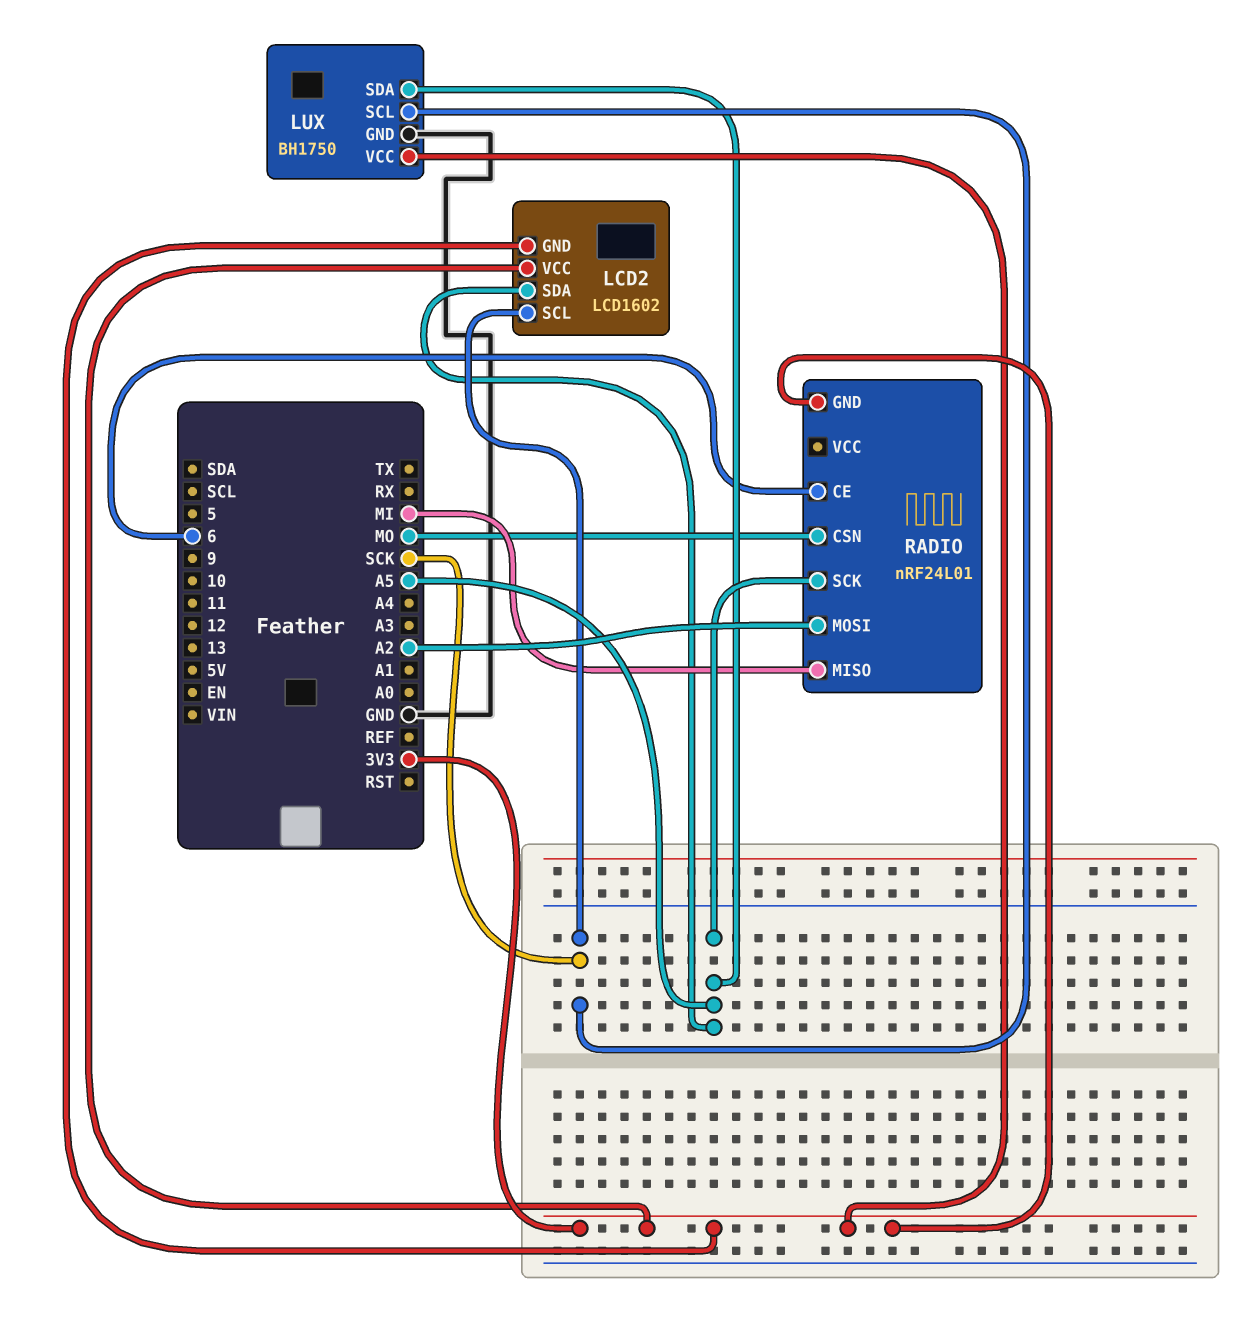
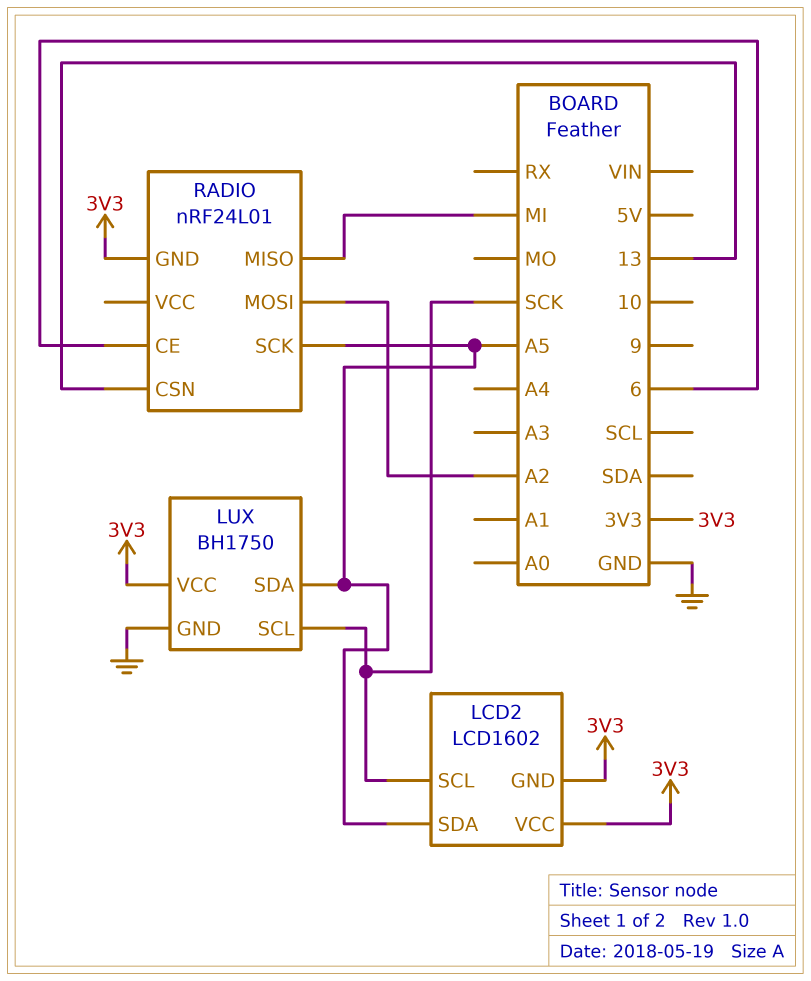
RADIO pin CSN: MO -> 13

